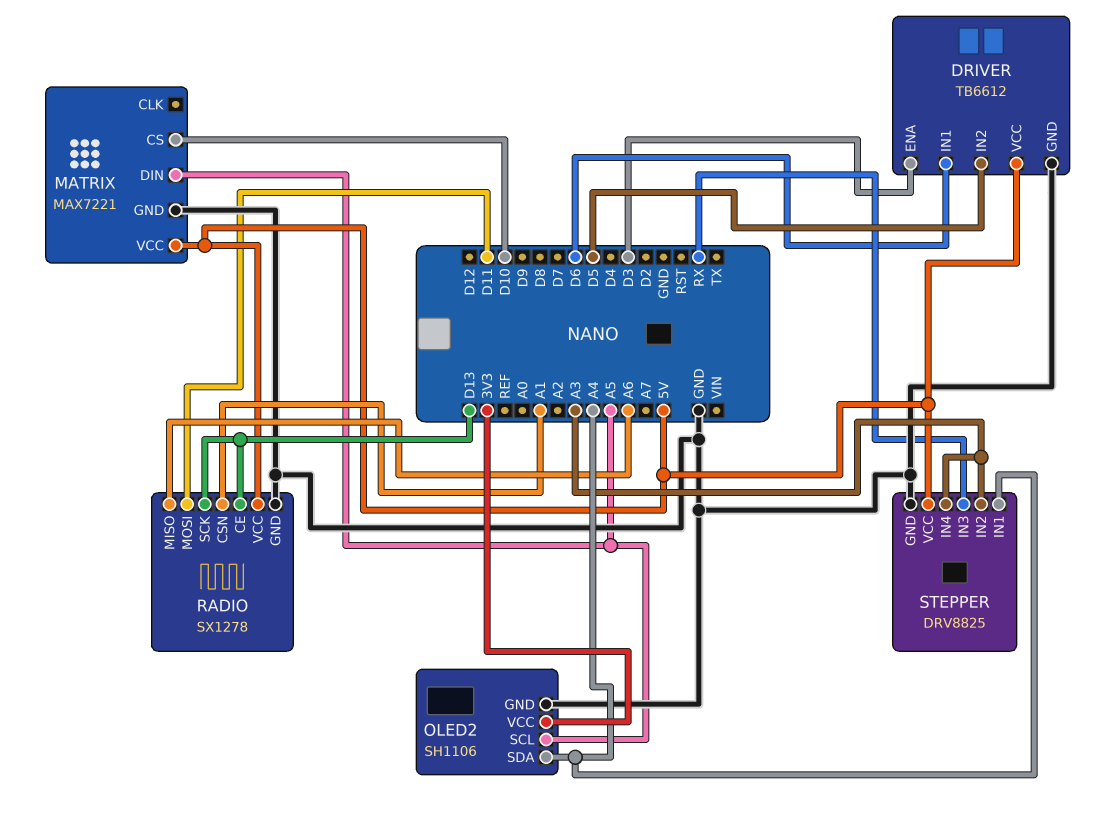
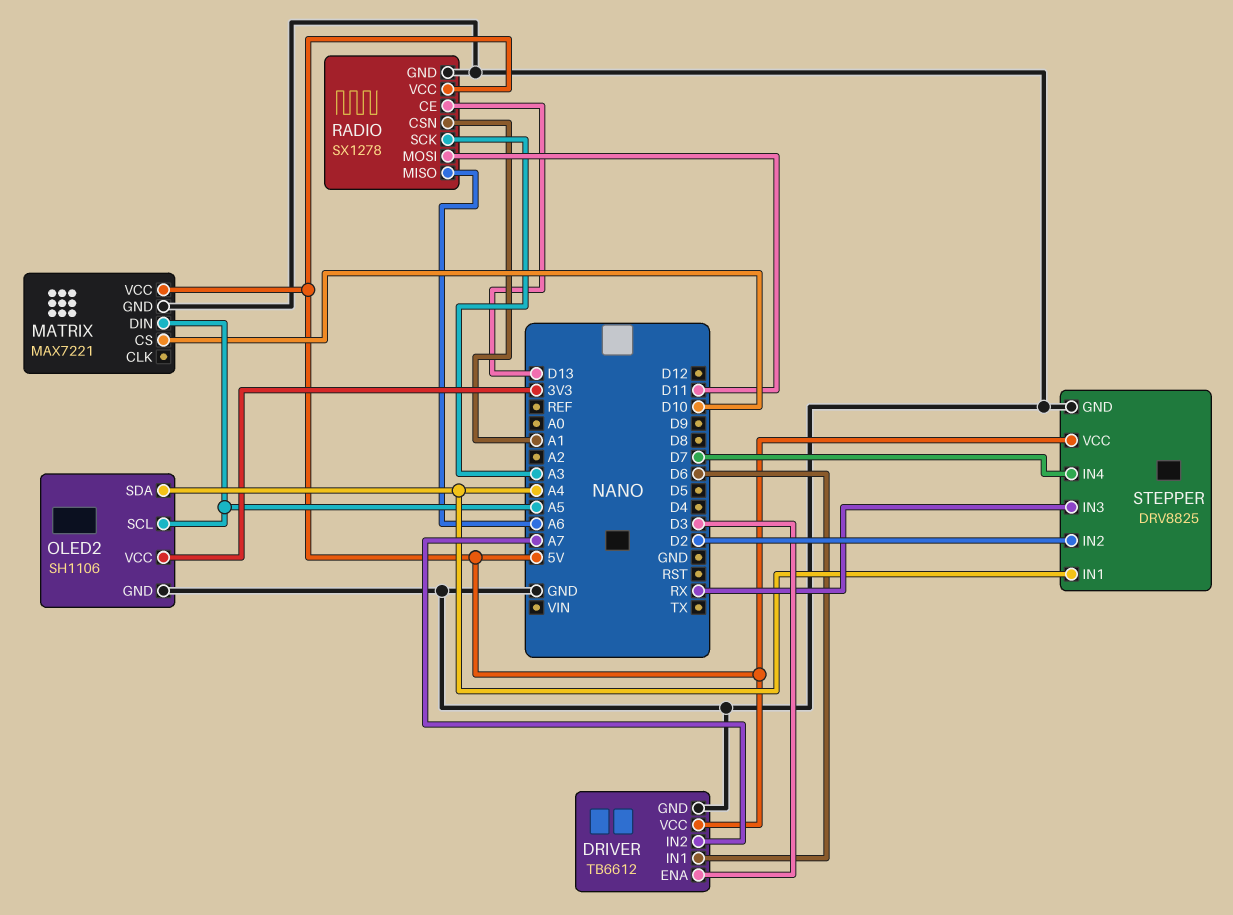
DRIVER pin IN2: D5 -> A7
RADIO pin SCK: D13 -> A3
STEPPER pin IN2: A3 -> D2
STEPPER pin IN4: A3 -> D7

